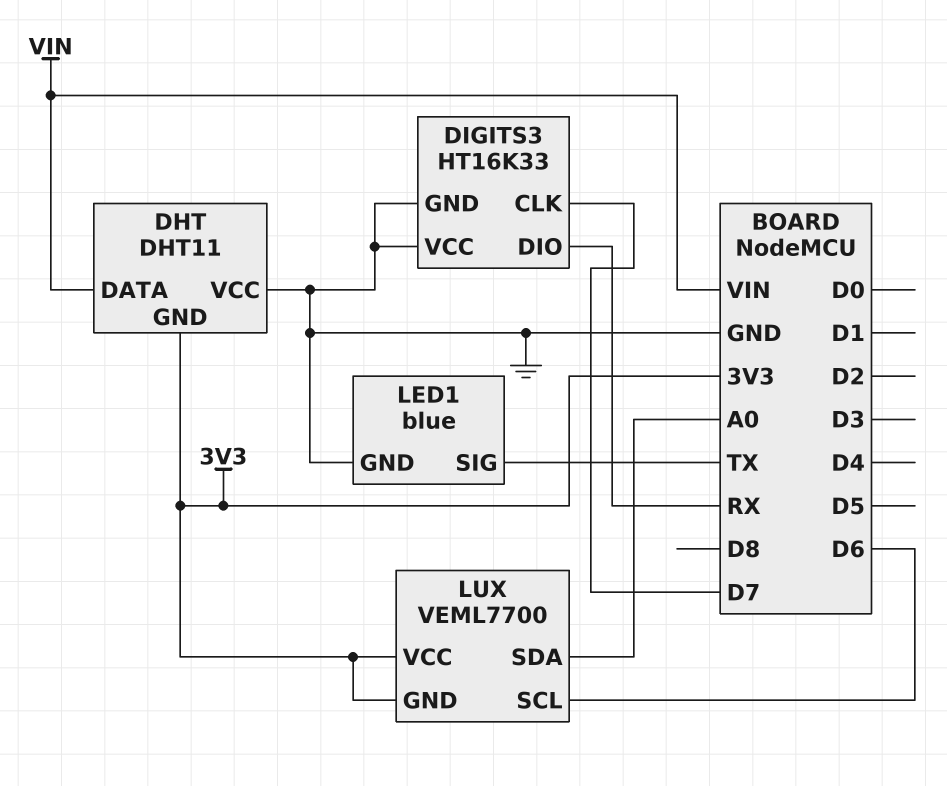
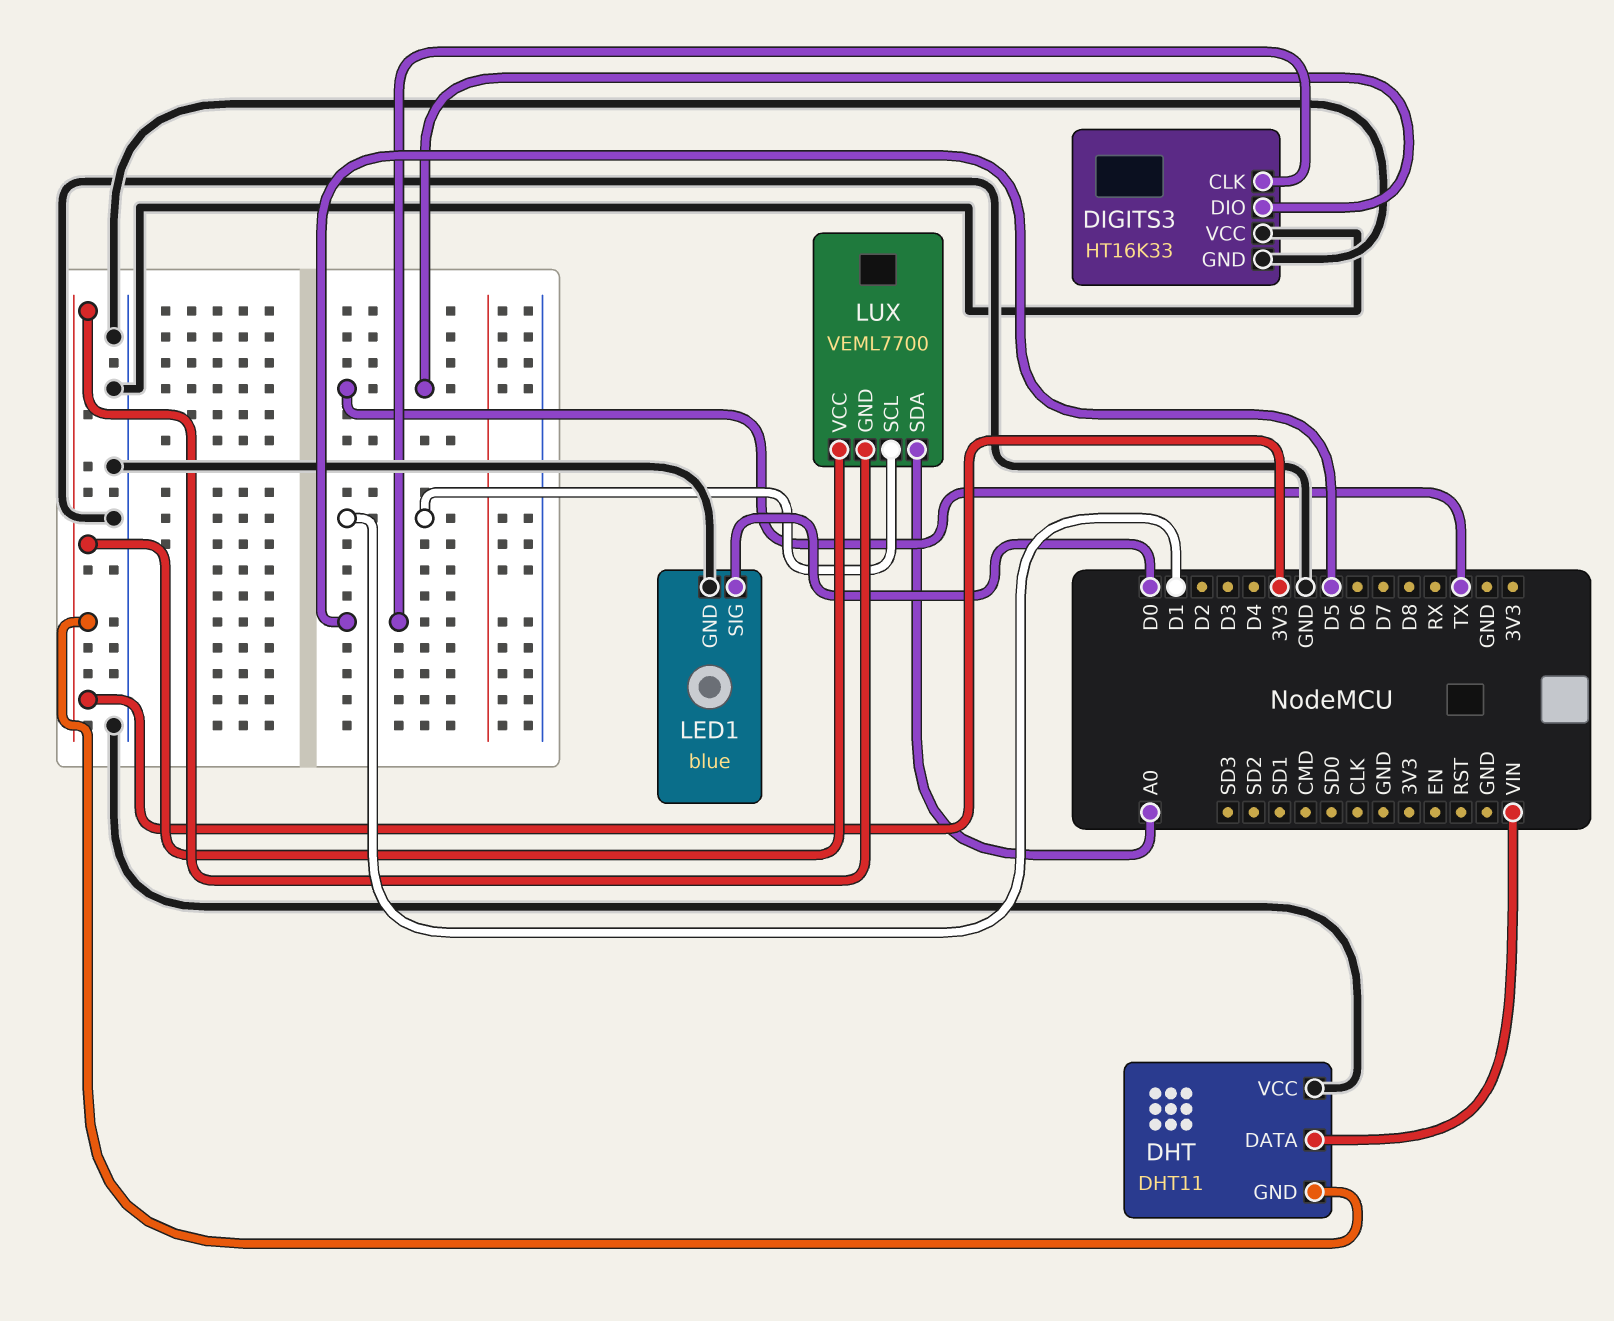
DIGITS3 pin CLK: D7 -> D5
DIGITS3 pin DIO: RX -> TX
LED1 pin SIG: TX -> D0
LUX pin SCL: D6 -> D1

